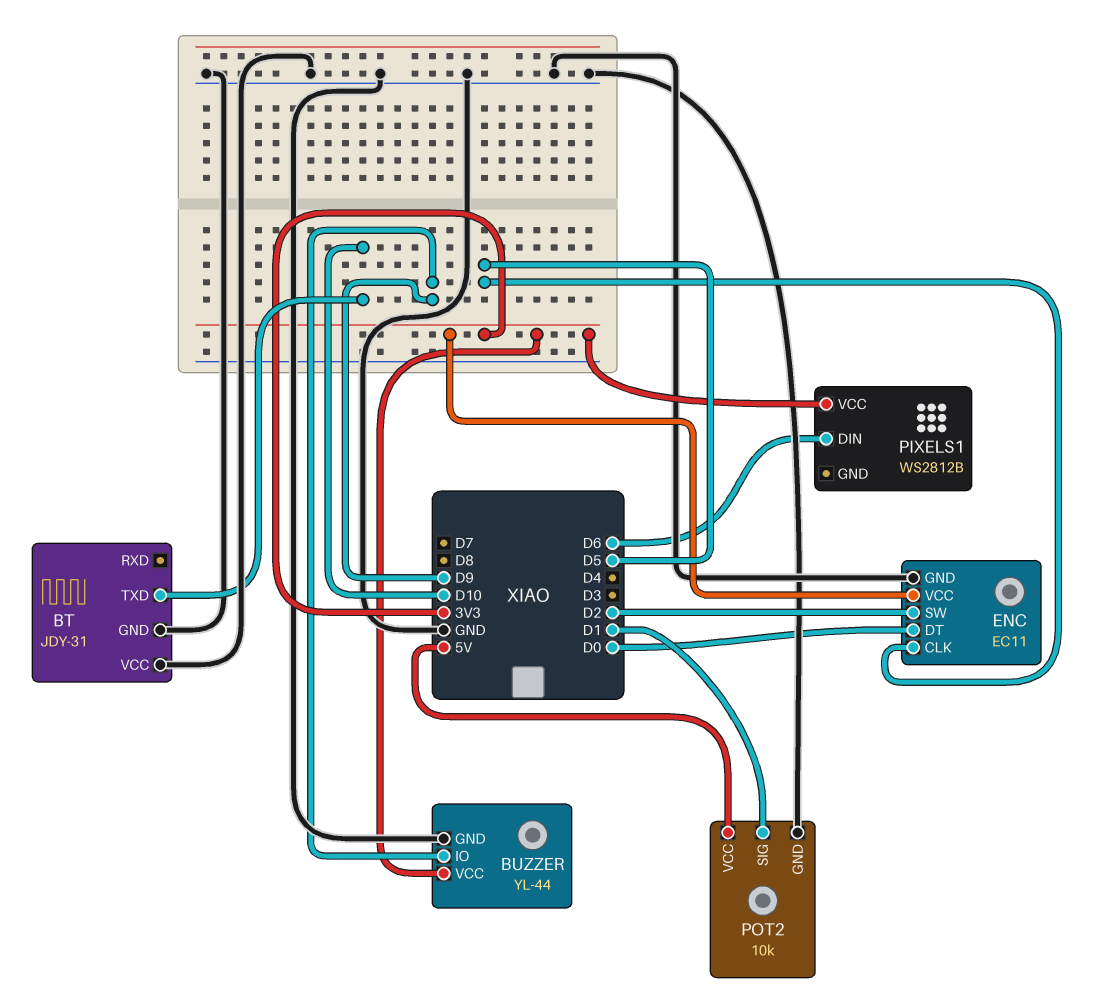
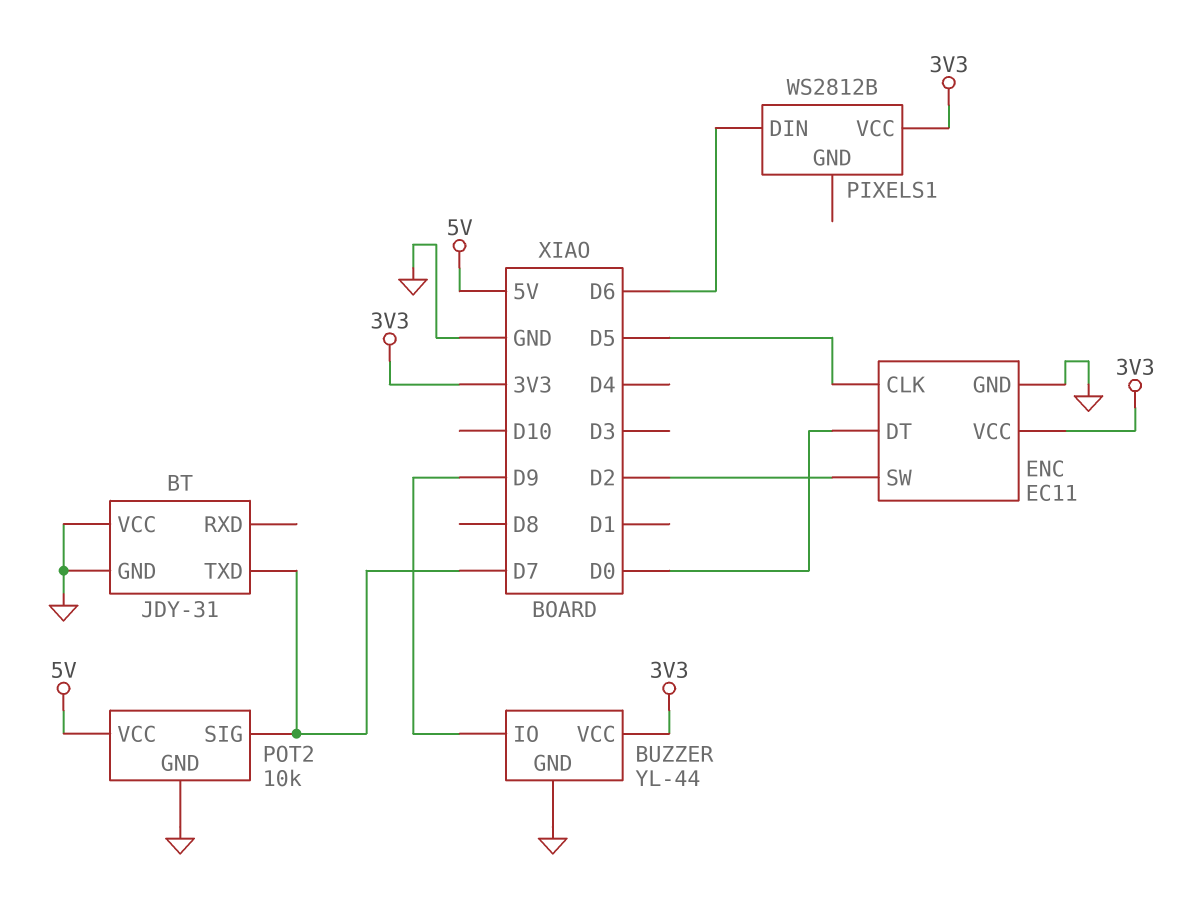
BT pin TXD: D10 -> D7
POT2 pin SIG: D1 -> D7

